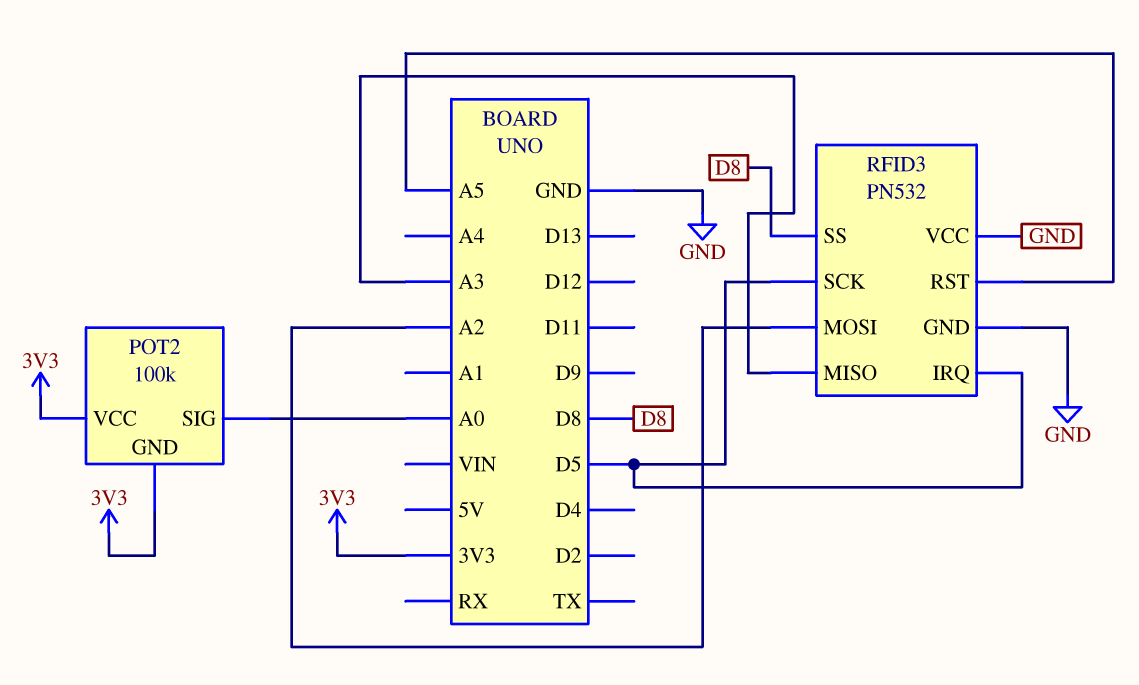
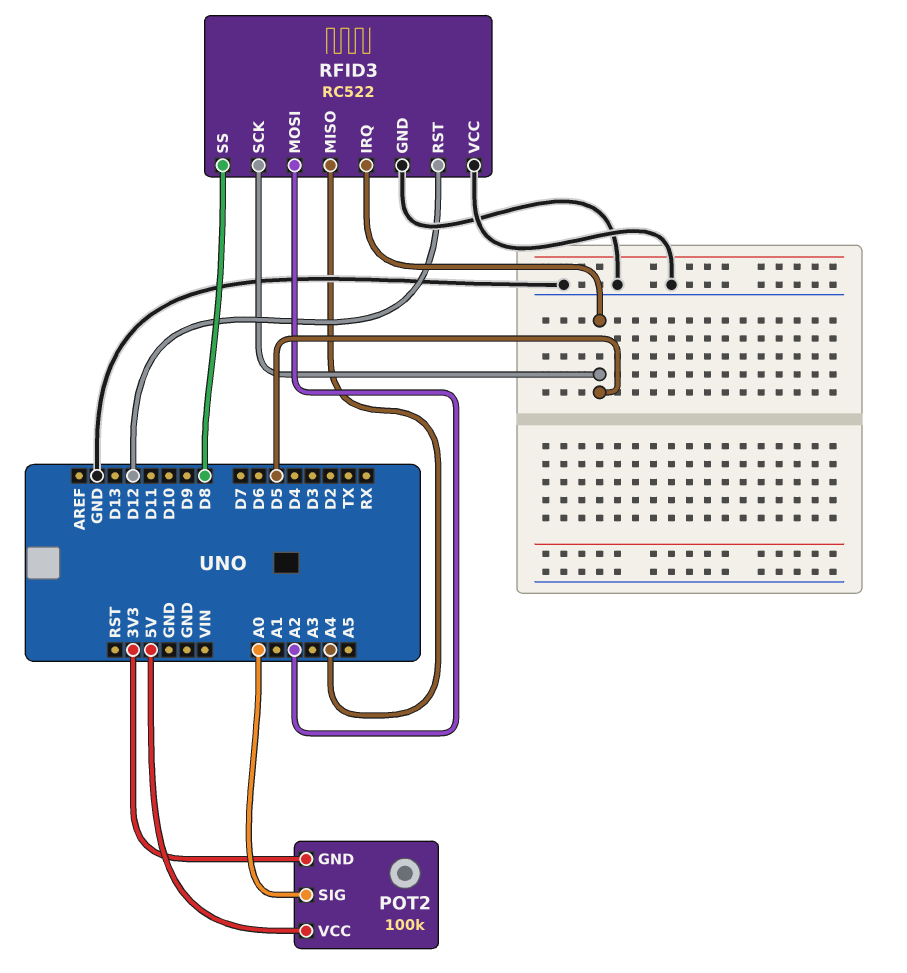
POT2 pin VCC: 3V3 -> 5V
RFID3: PN532 -> RC522
RFID3 pin MISO: A3 -> A4
RFID3 pin RST: A5 -> D12

